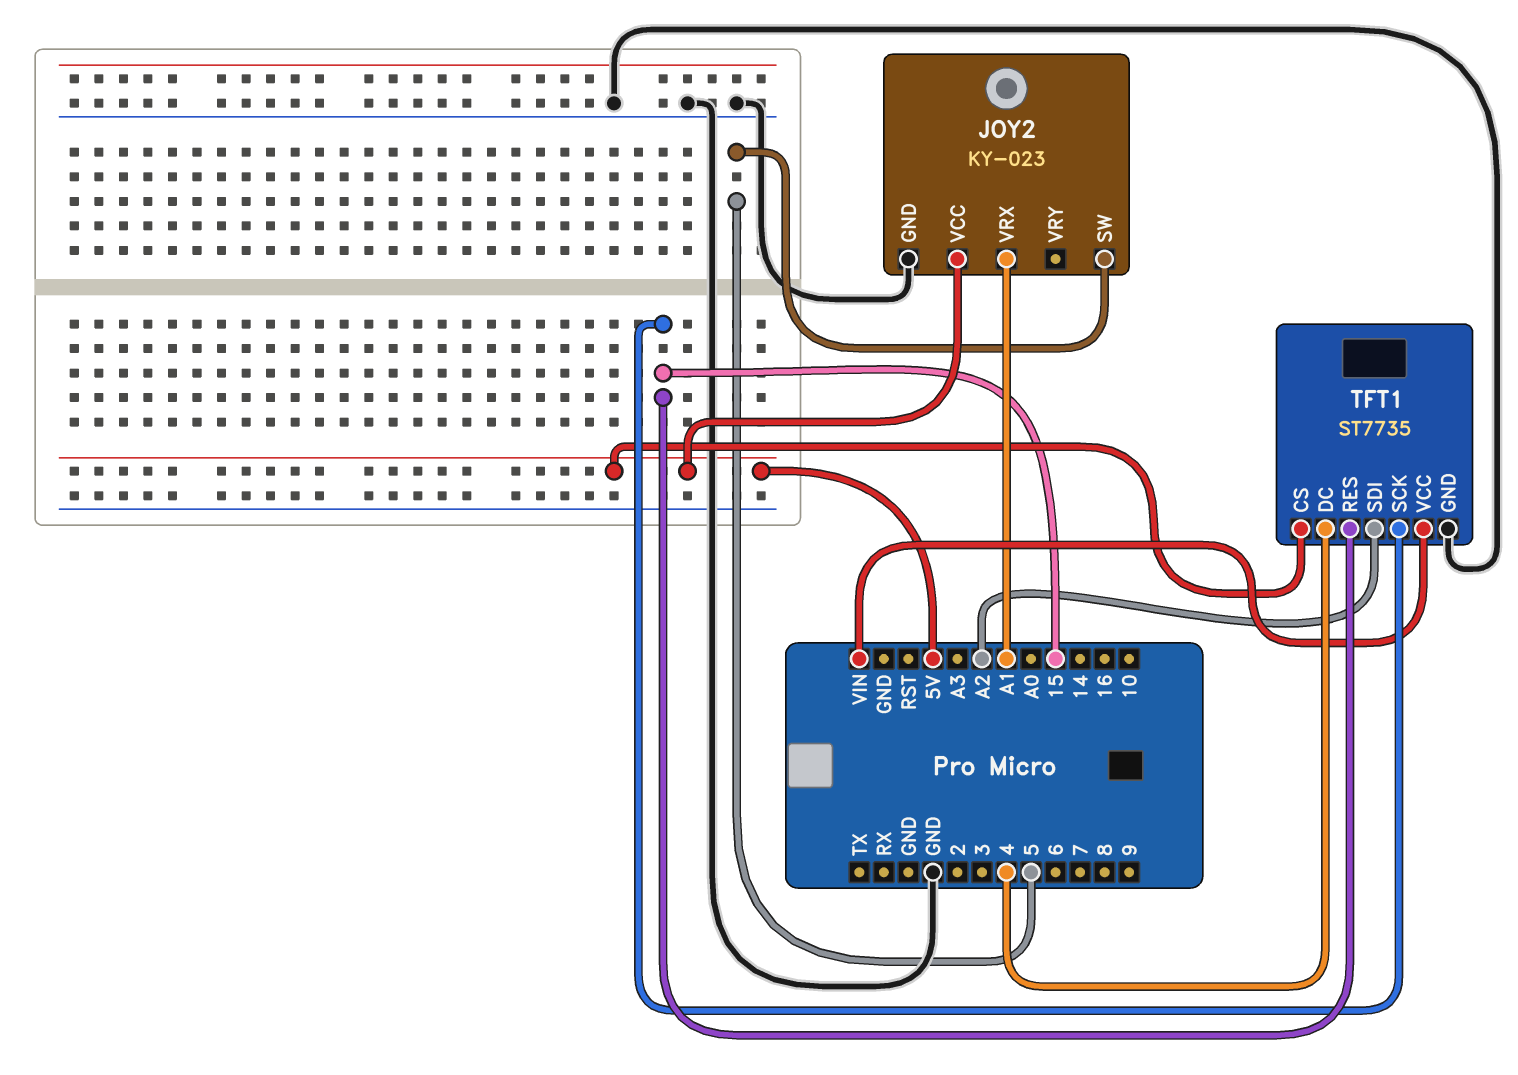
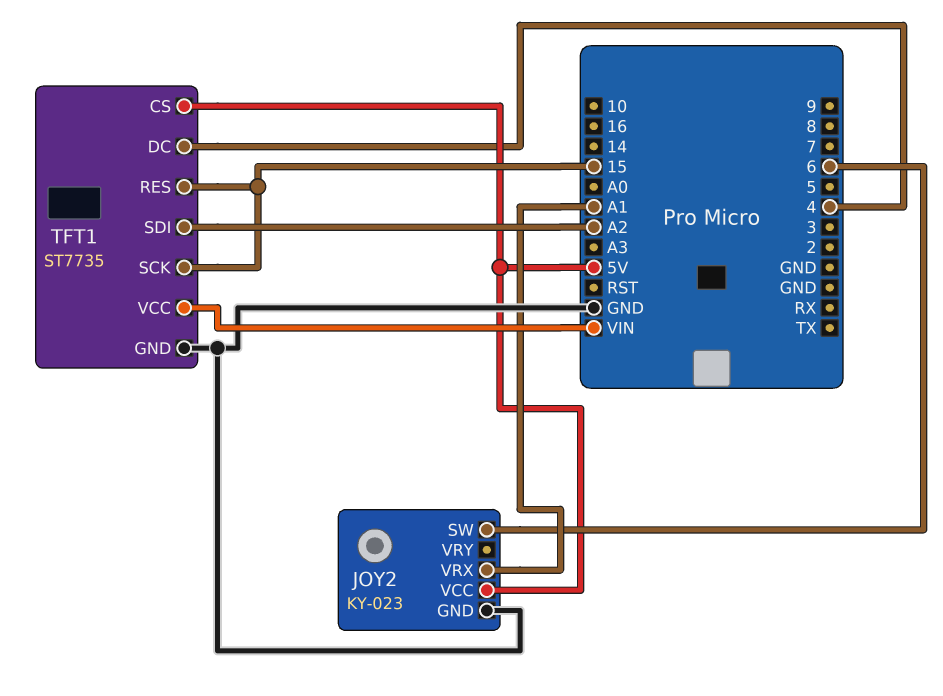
JOY2 pin SW: 5 -> 6

